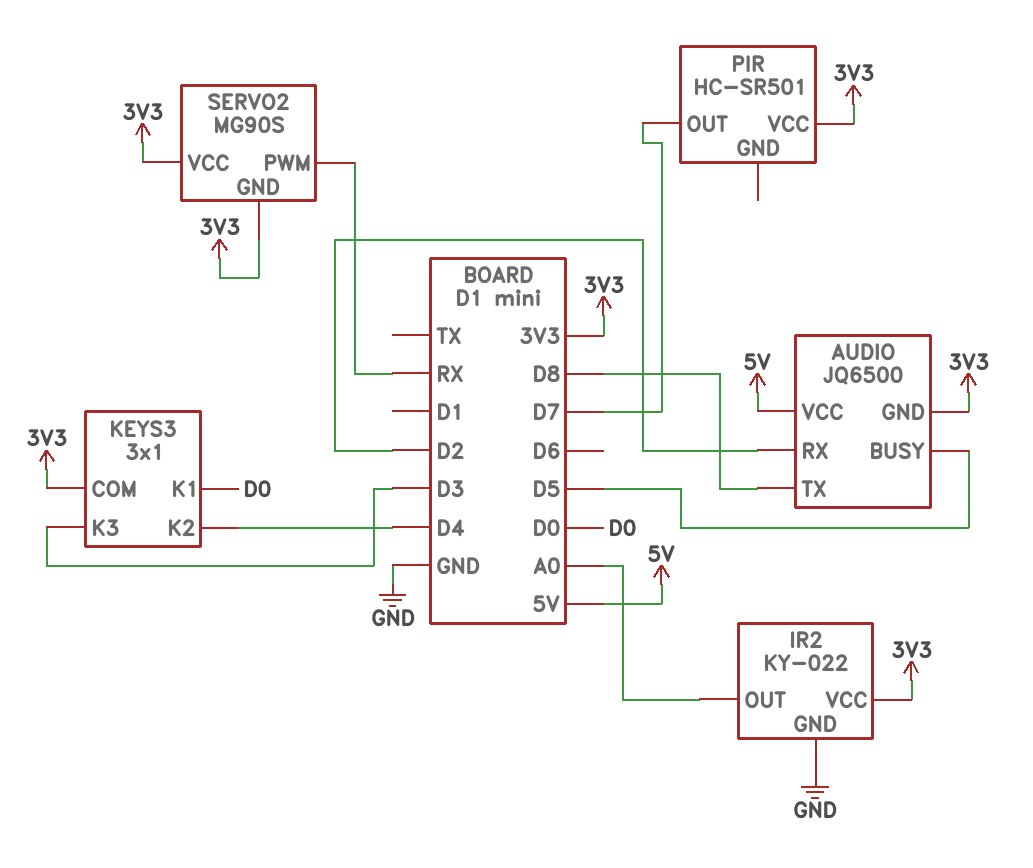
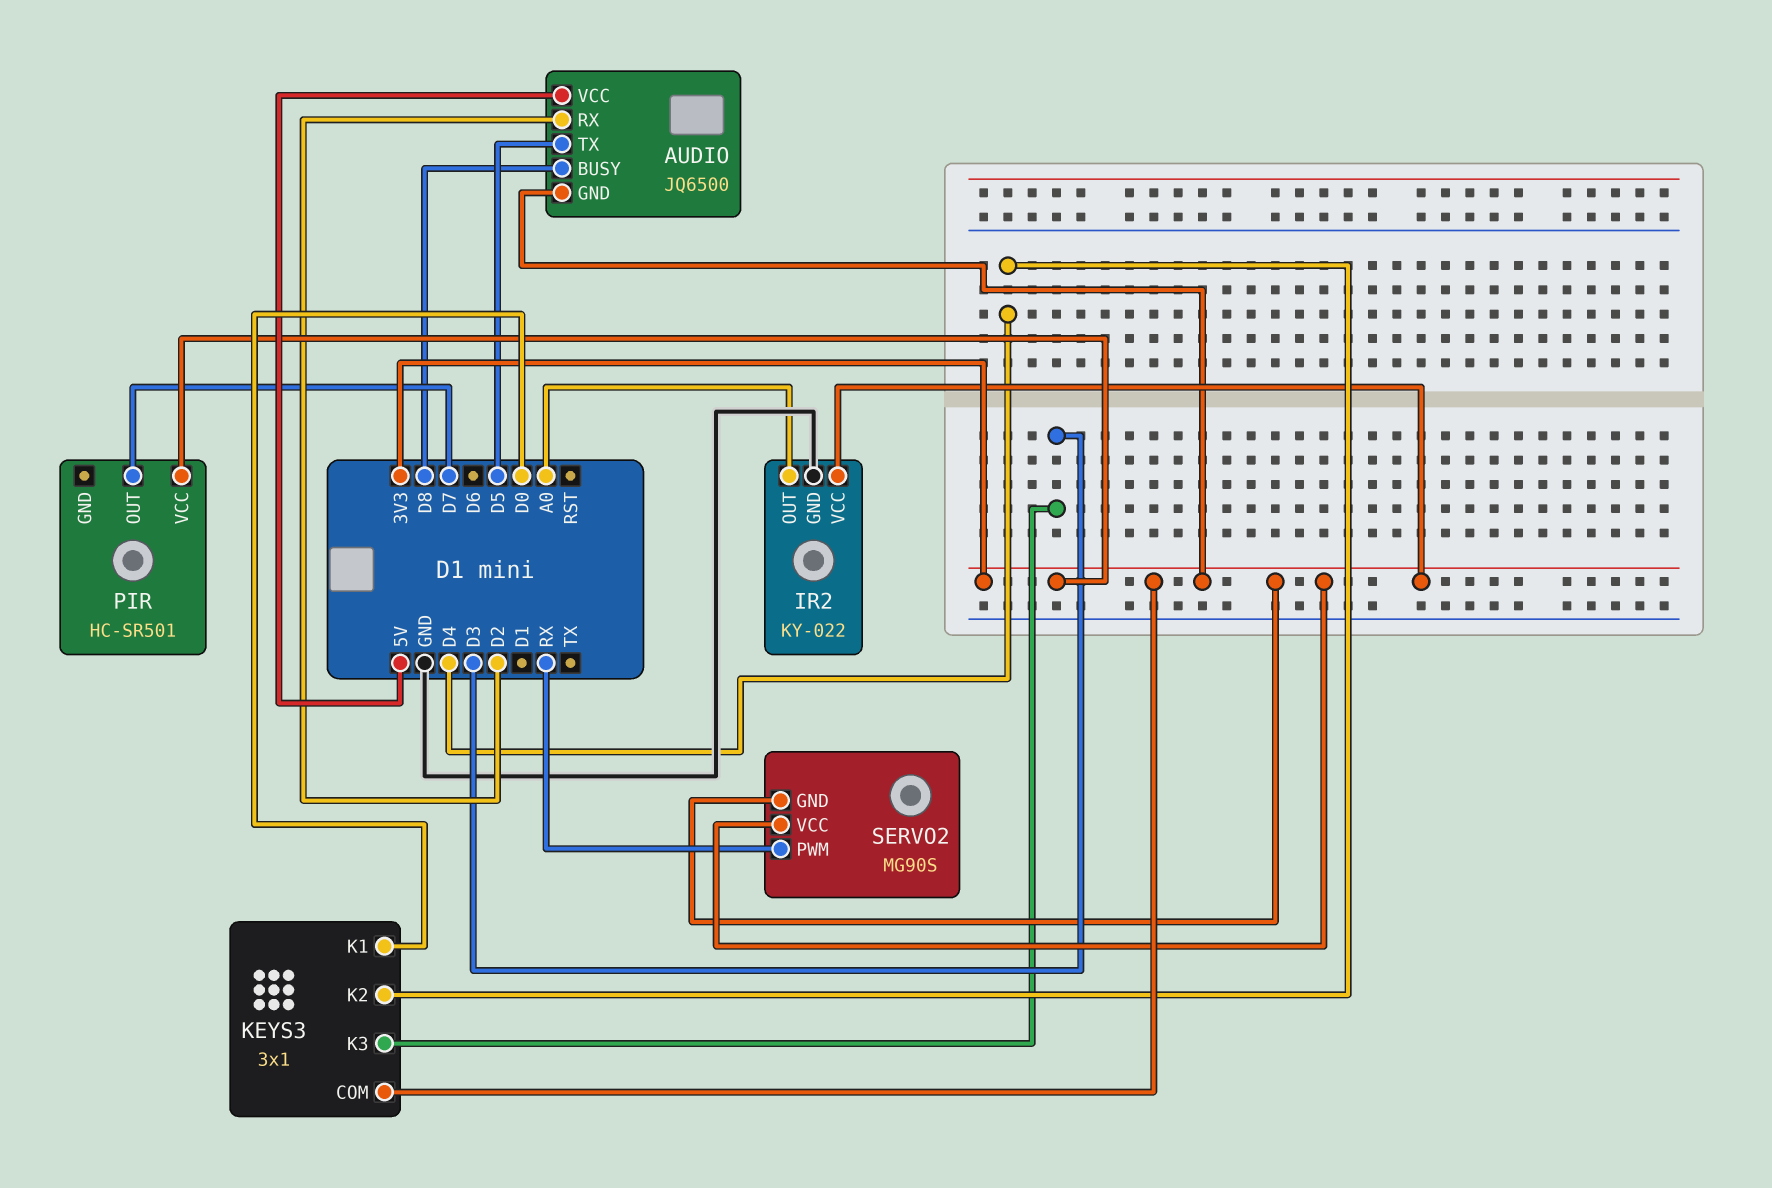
AUDIO pin BUSY: D5 -> D8
AUDIO pin TX: D8 -> D5

